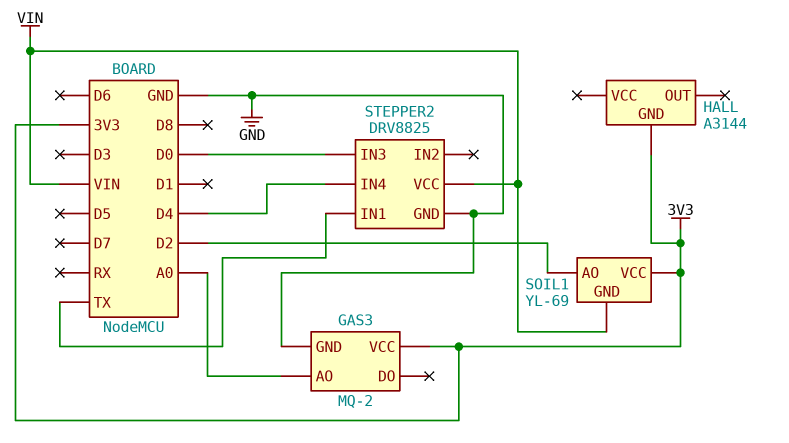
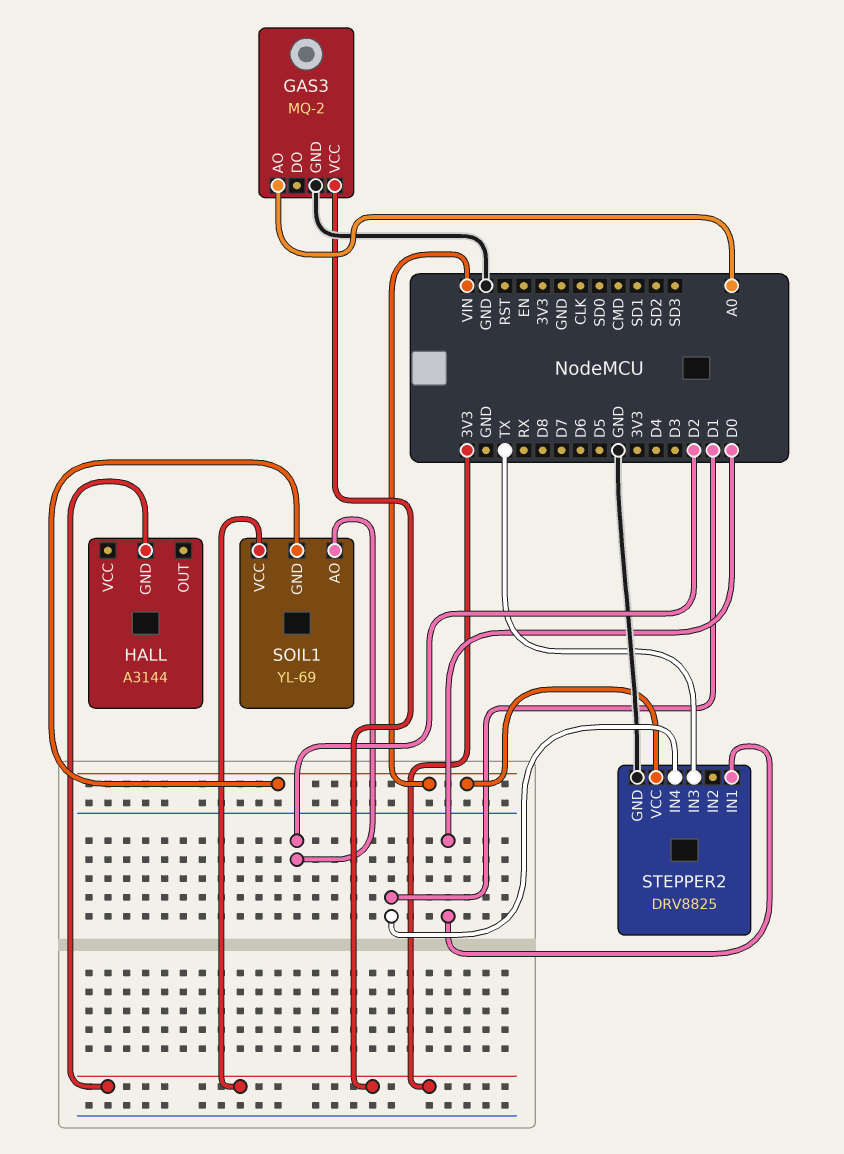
STEPPER2 pin IN1: TX -> D0
STEPPER2 pin IN3: D0 -> TX
STEPPER2 pin IN4: D4 -> D1

